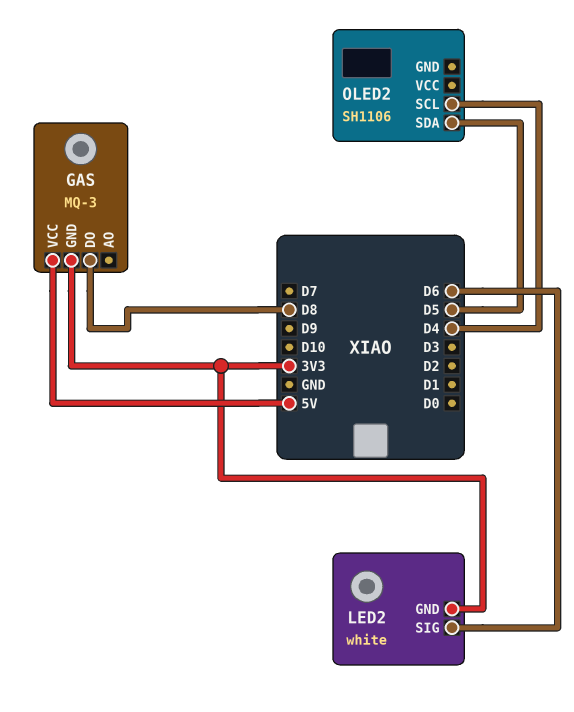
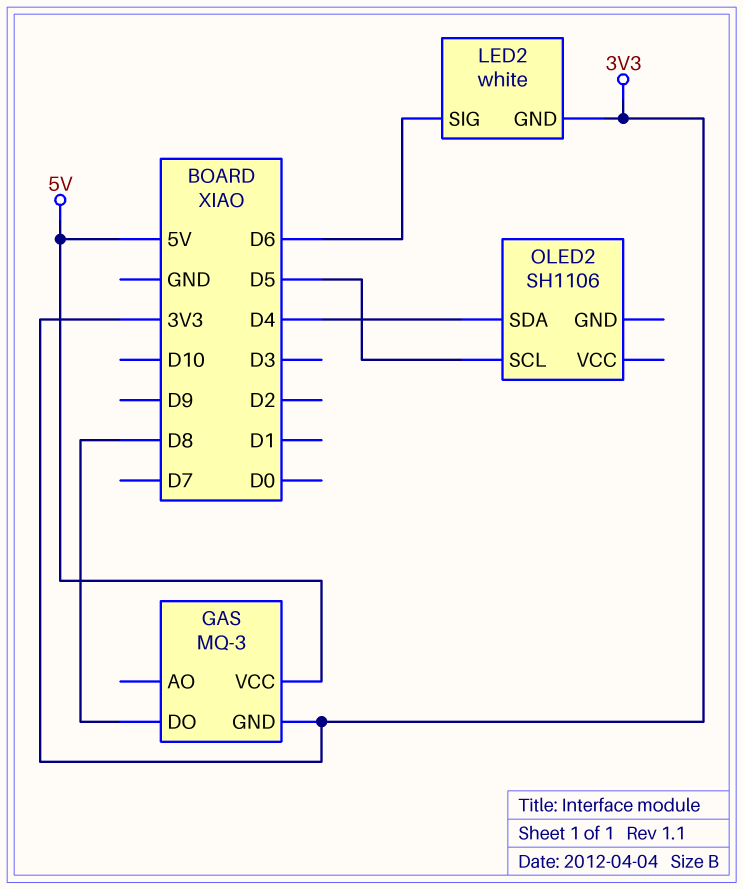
OLED2 pin SCL: D4 -> D5
OLED2 pin SDA: D5 -> D4

